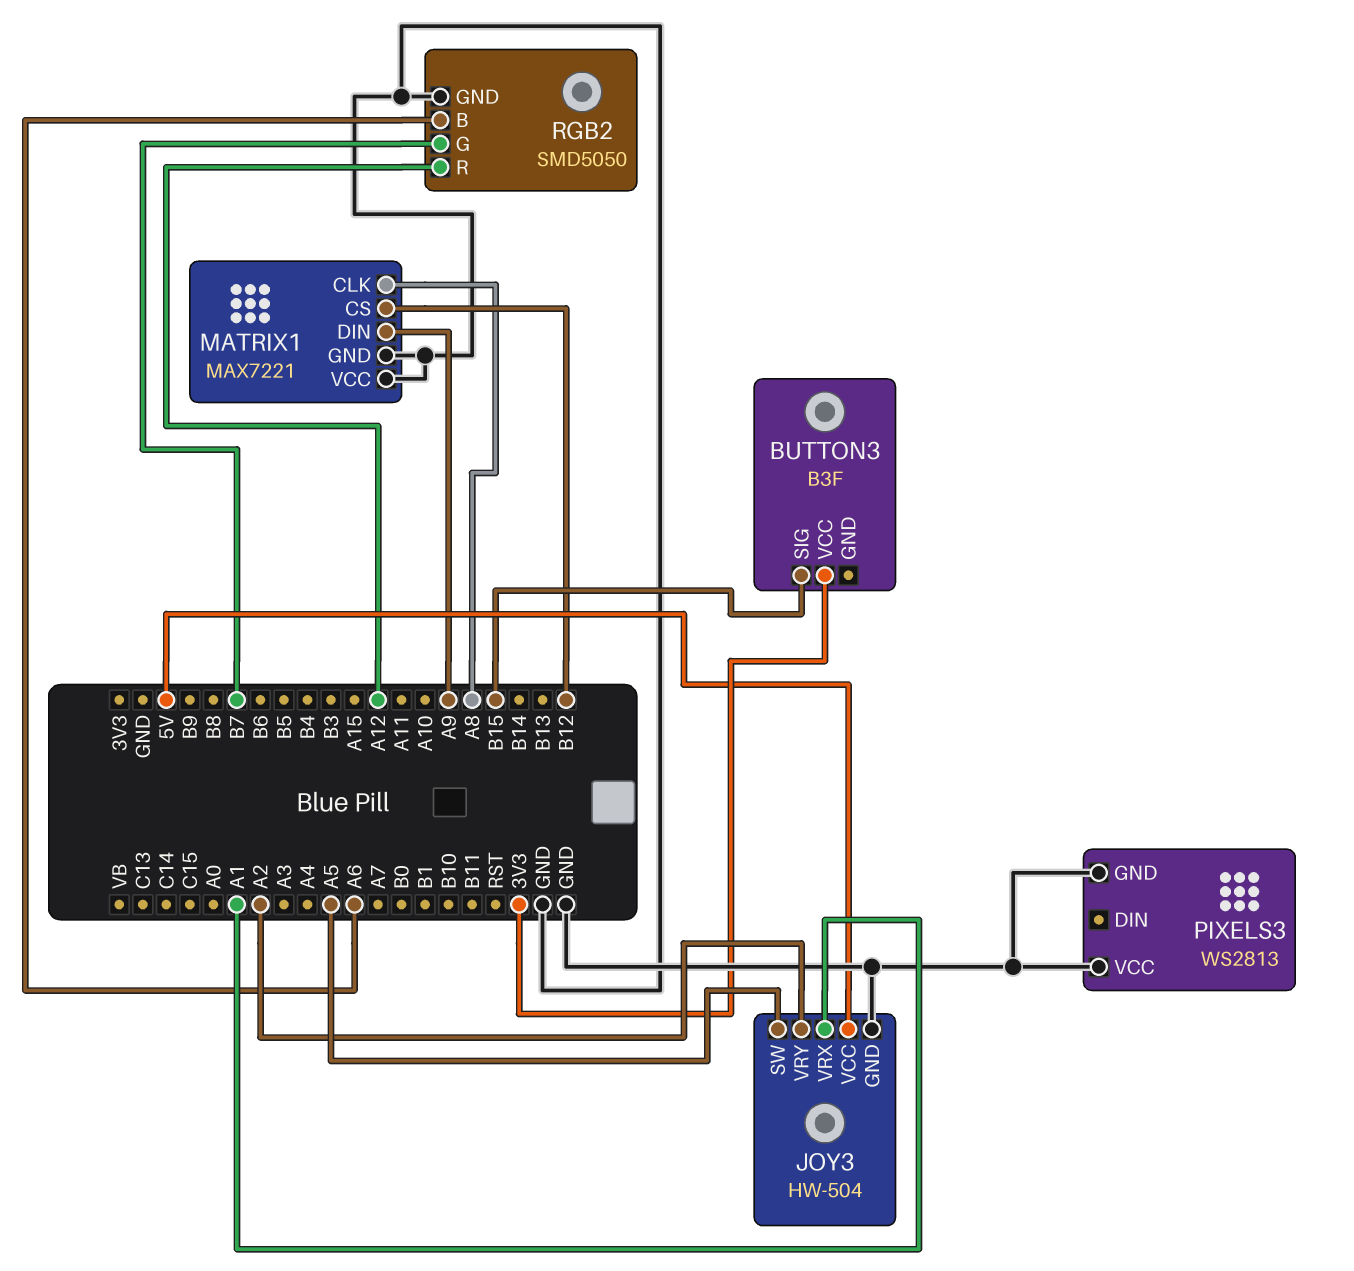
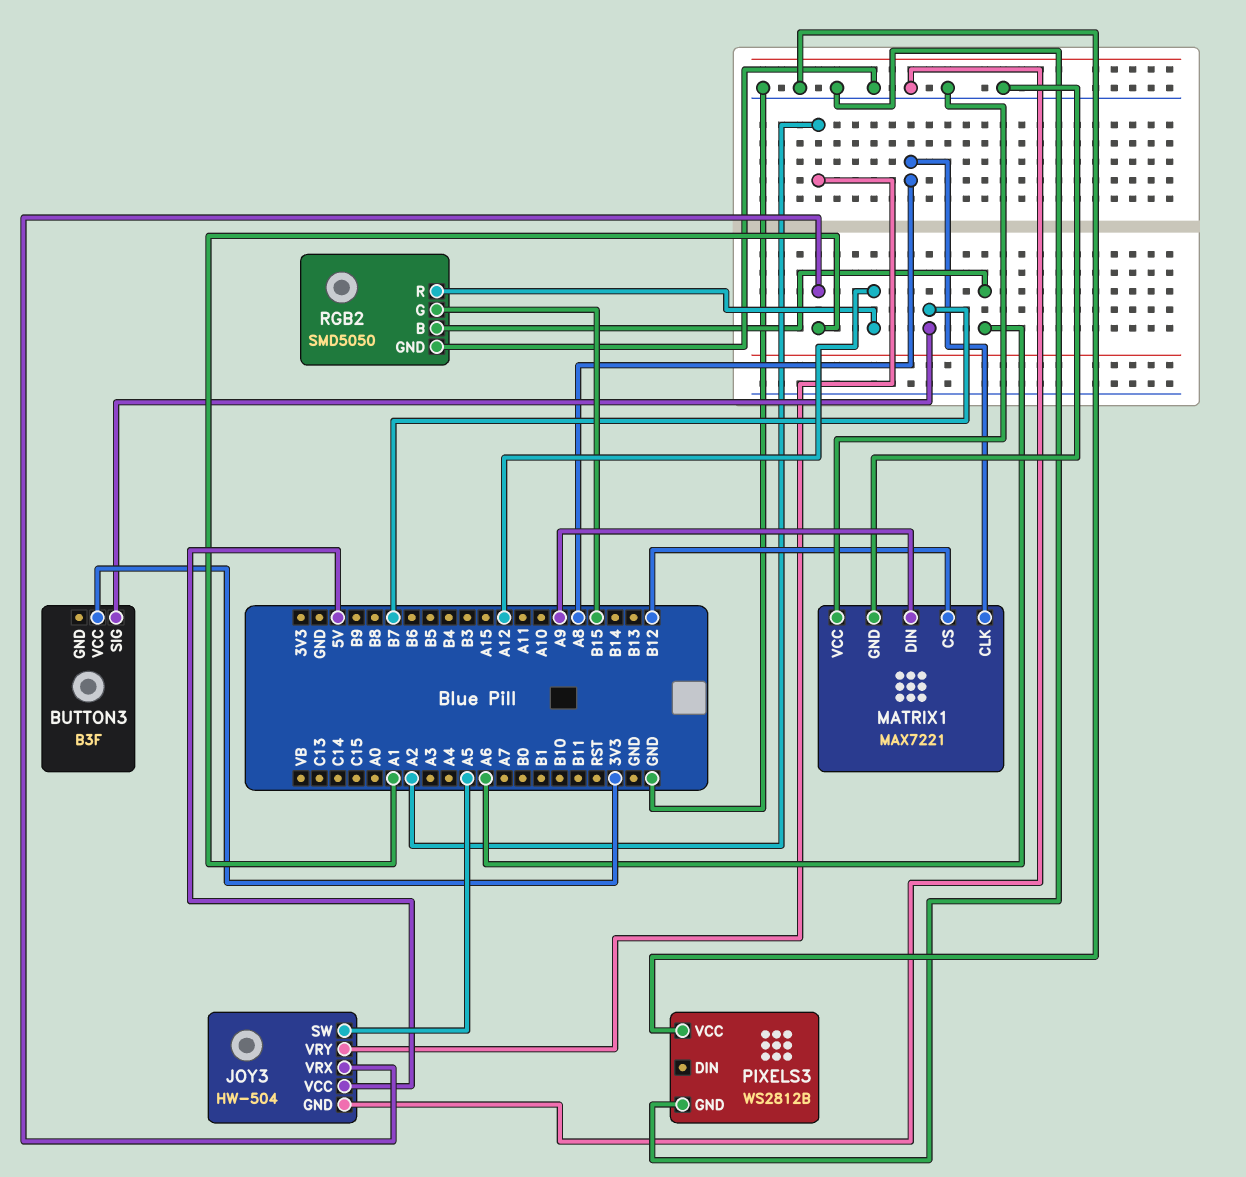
BUTTON3 pin SIG: B15 -> B7
PIXELS3: WS2813 -> WS2812B
RGB2 pin G: B7 -> B15

